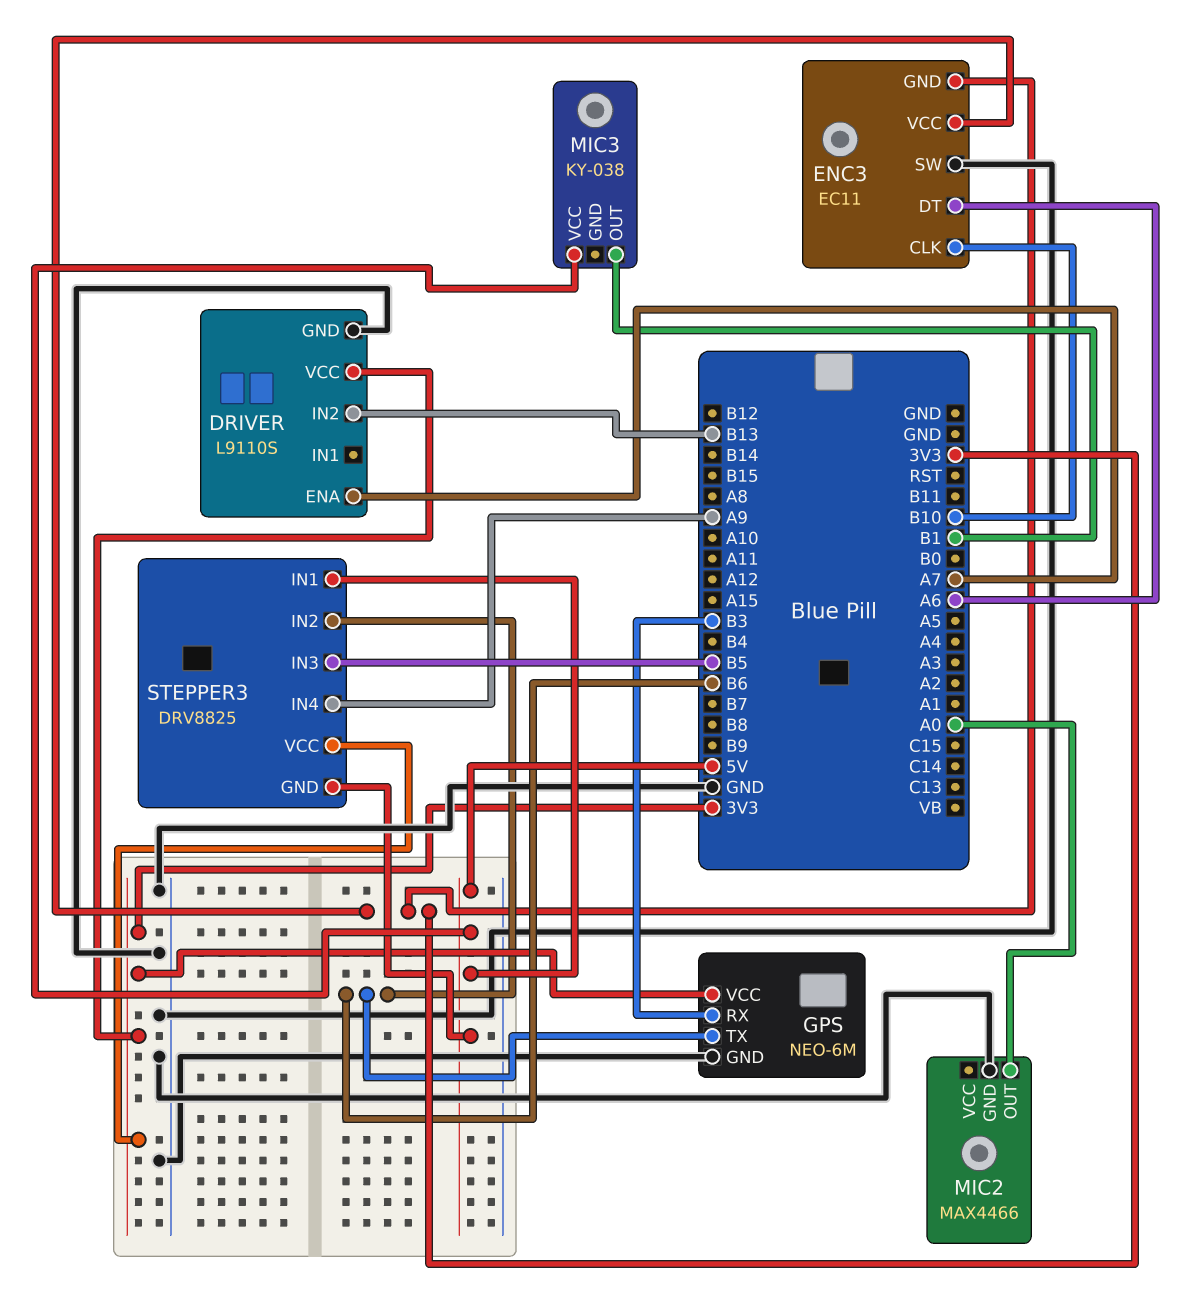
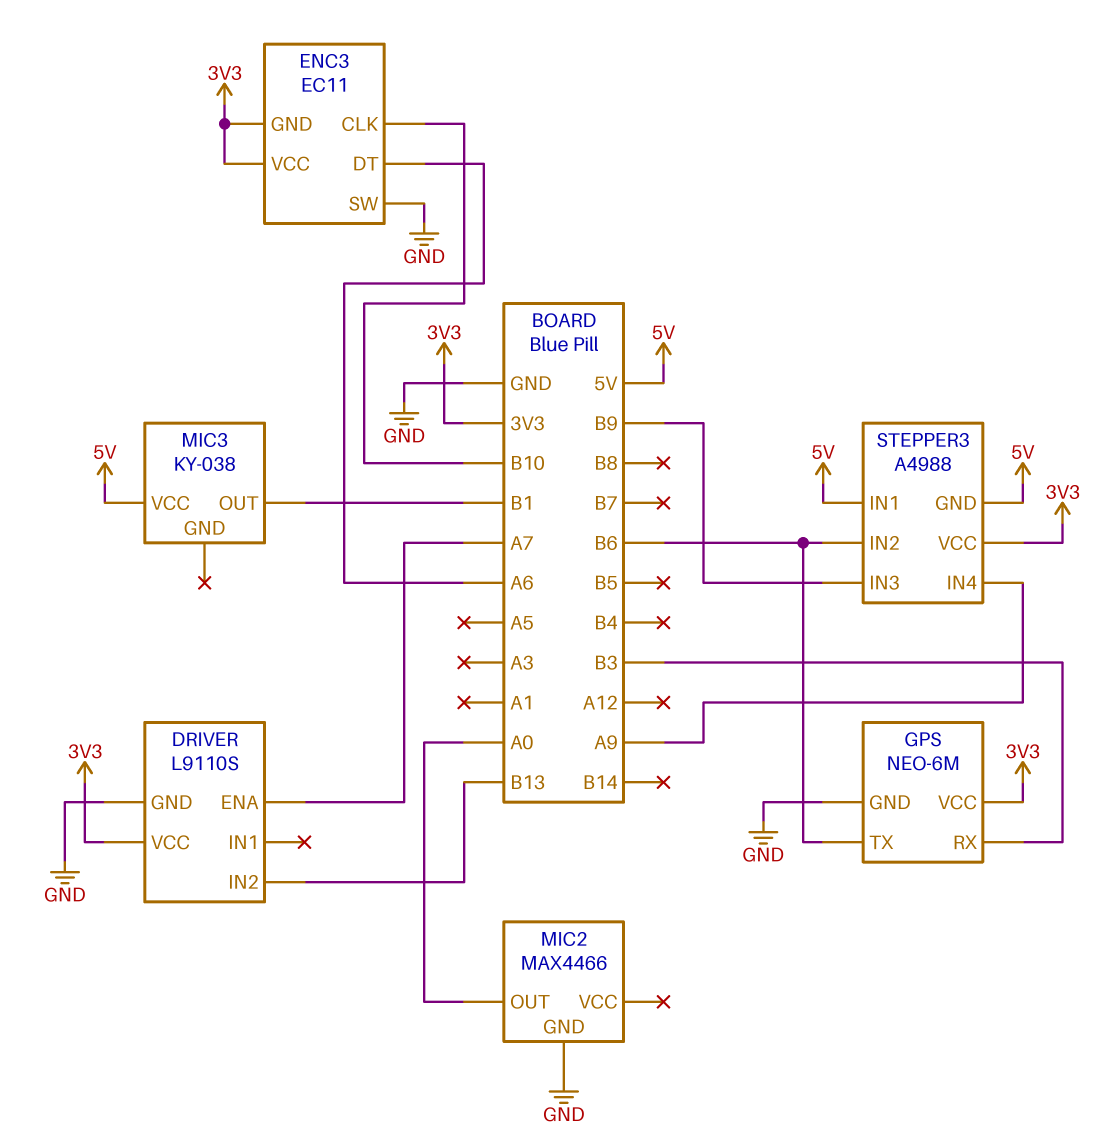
STEPPER3: DRV8825 -> A4988
STEPPER3 pin IN3: B5 -> B9

